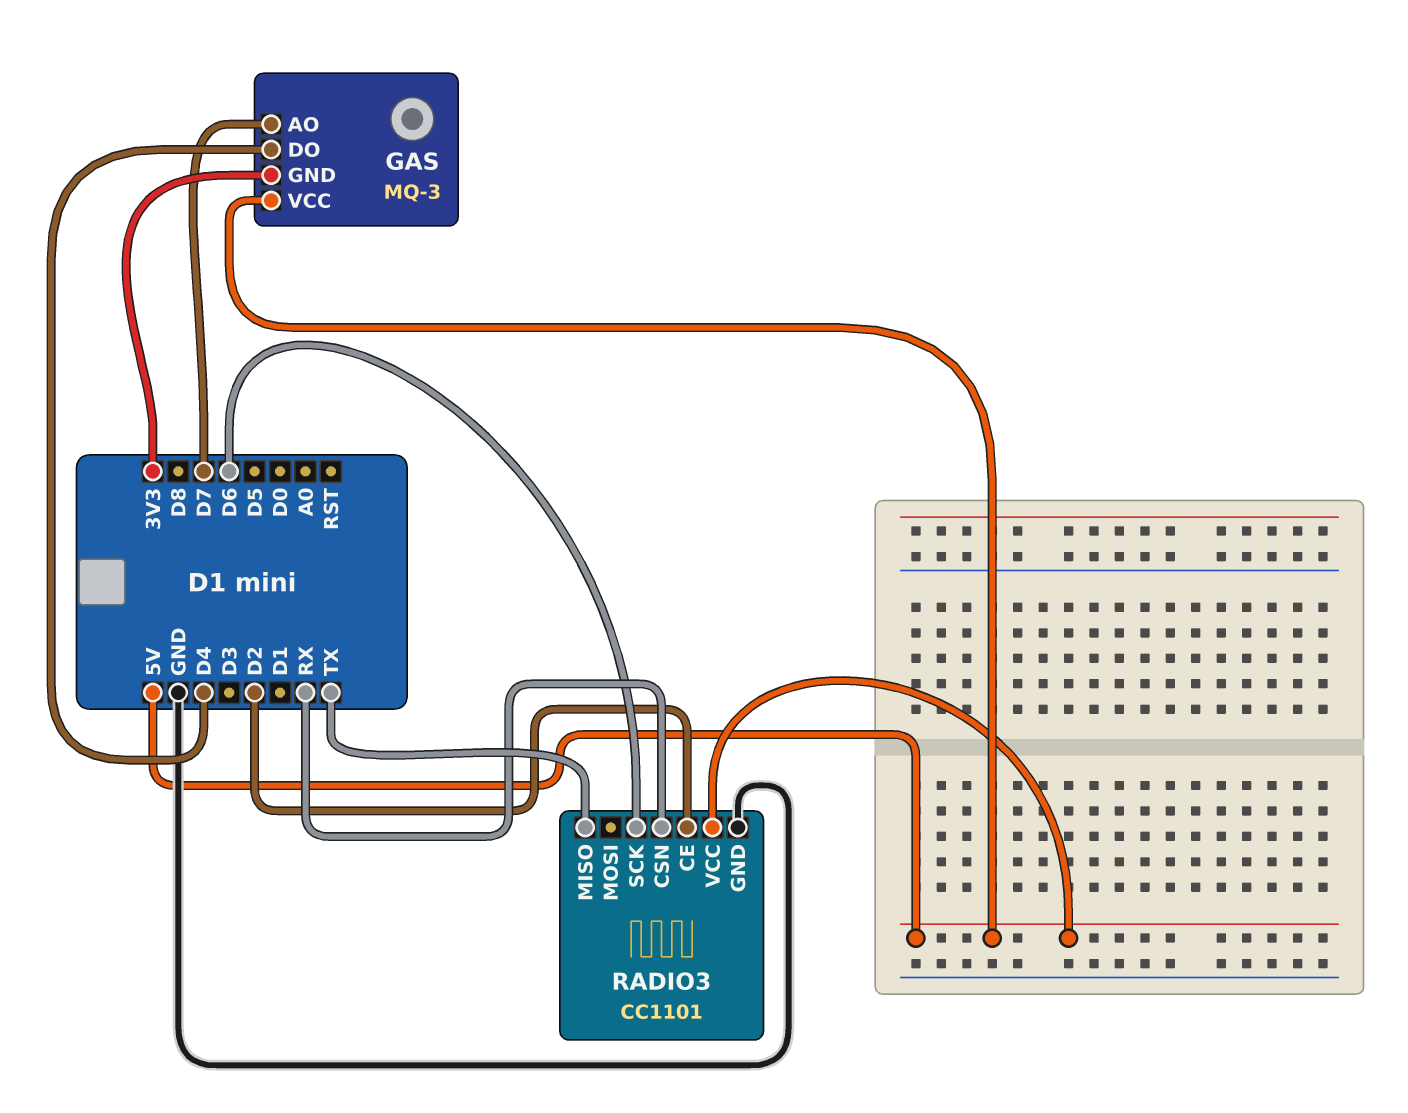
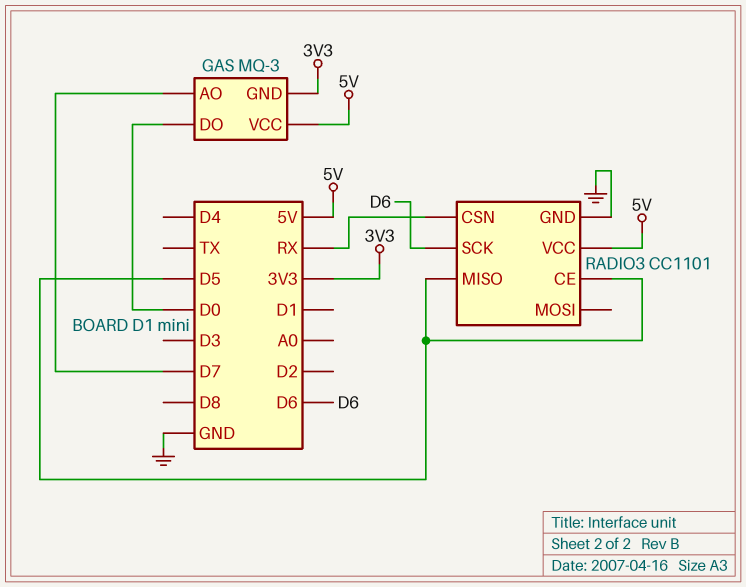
GAS pin DO: D4 -> D0
RADIO3 pin CE: D2 -> D5
RADIO3 pin MISO: TX -> D5

